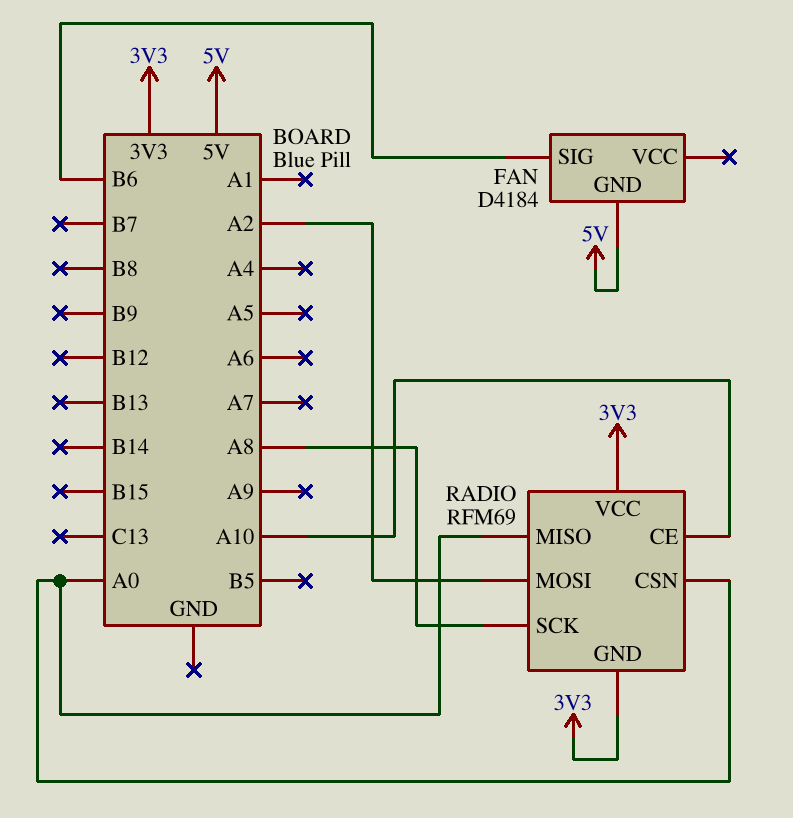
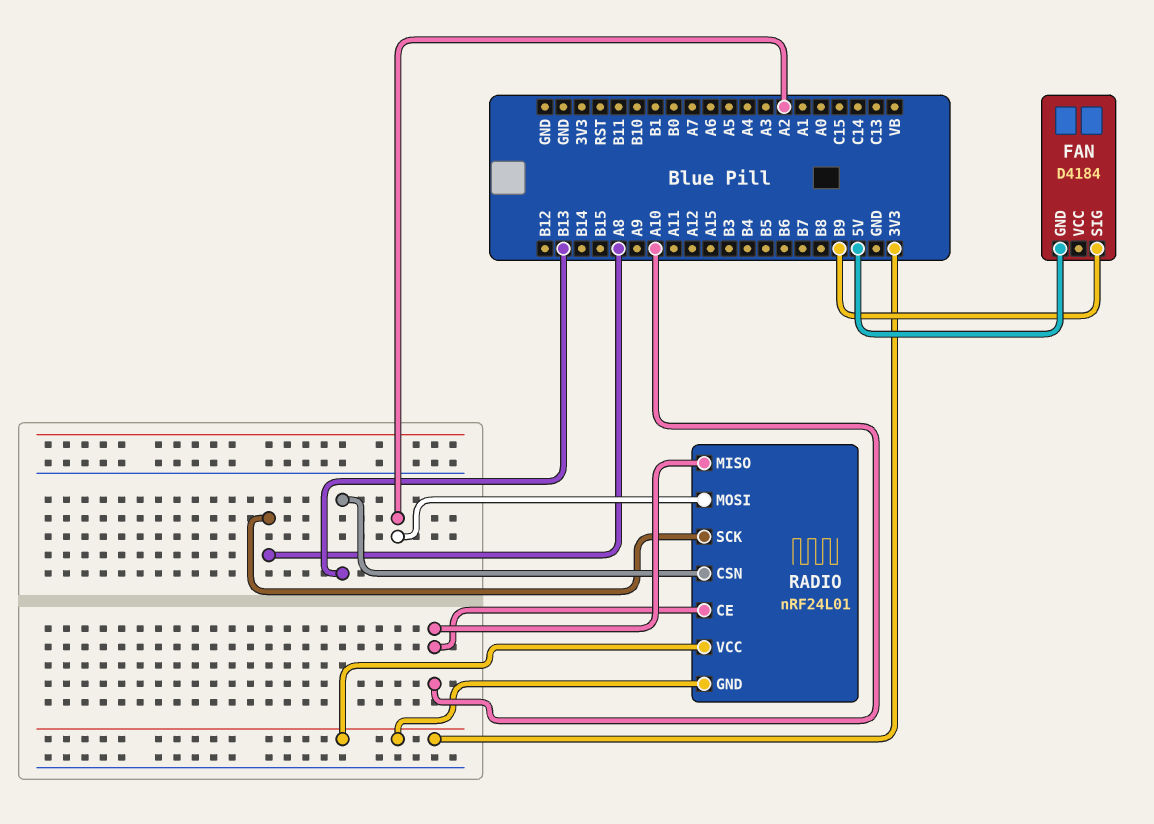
FAN pin SIG: B6 -> B9
RADIO: RFM69 -> nRF24L01
RADIO pin CSN: A0 -> B13
RADIO pin MISO: A0 -> A10

